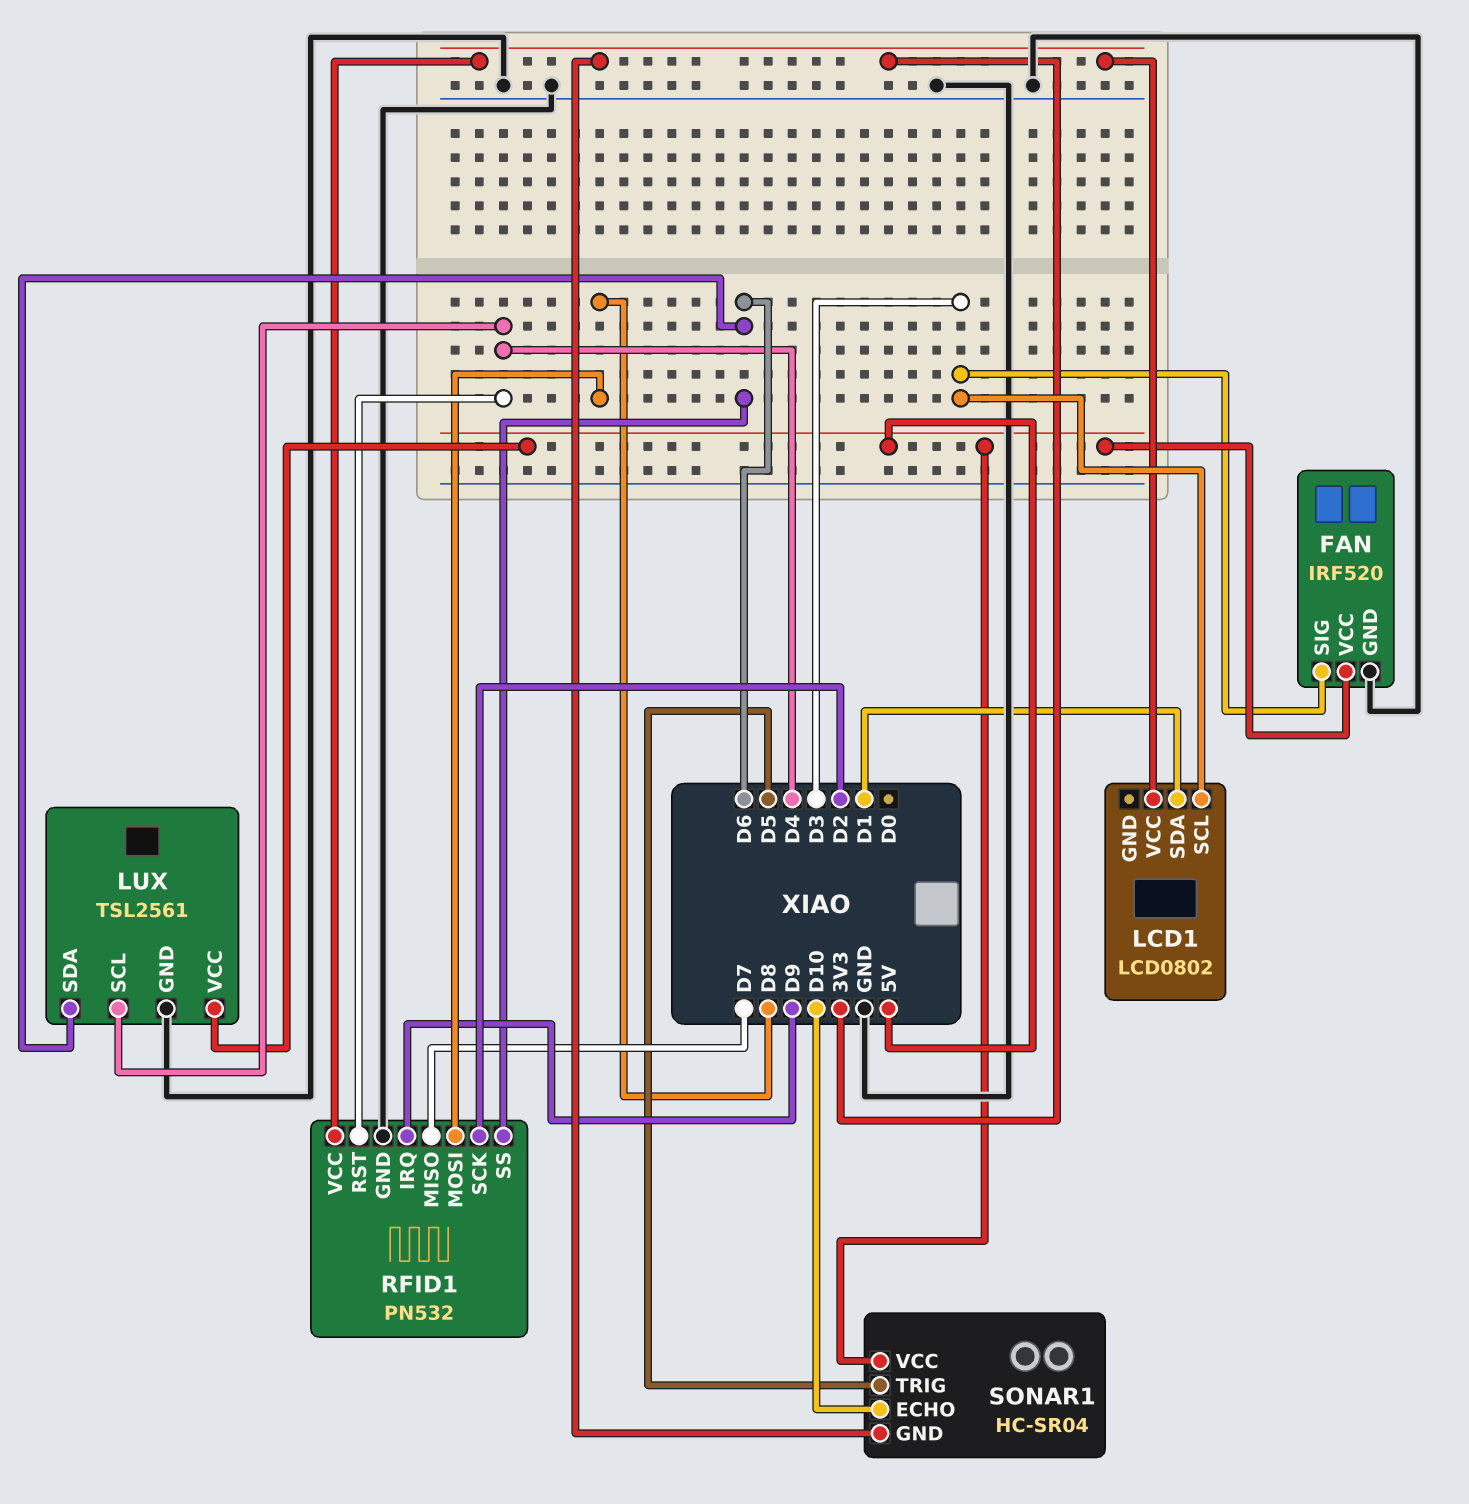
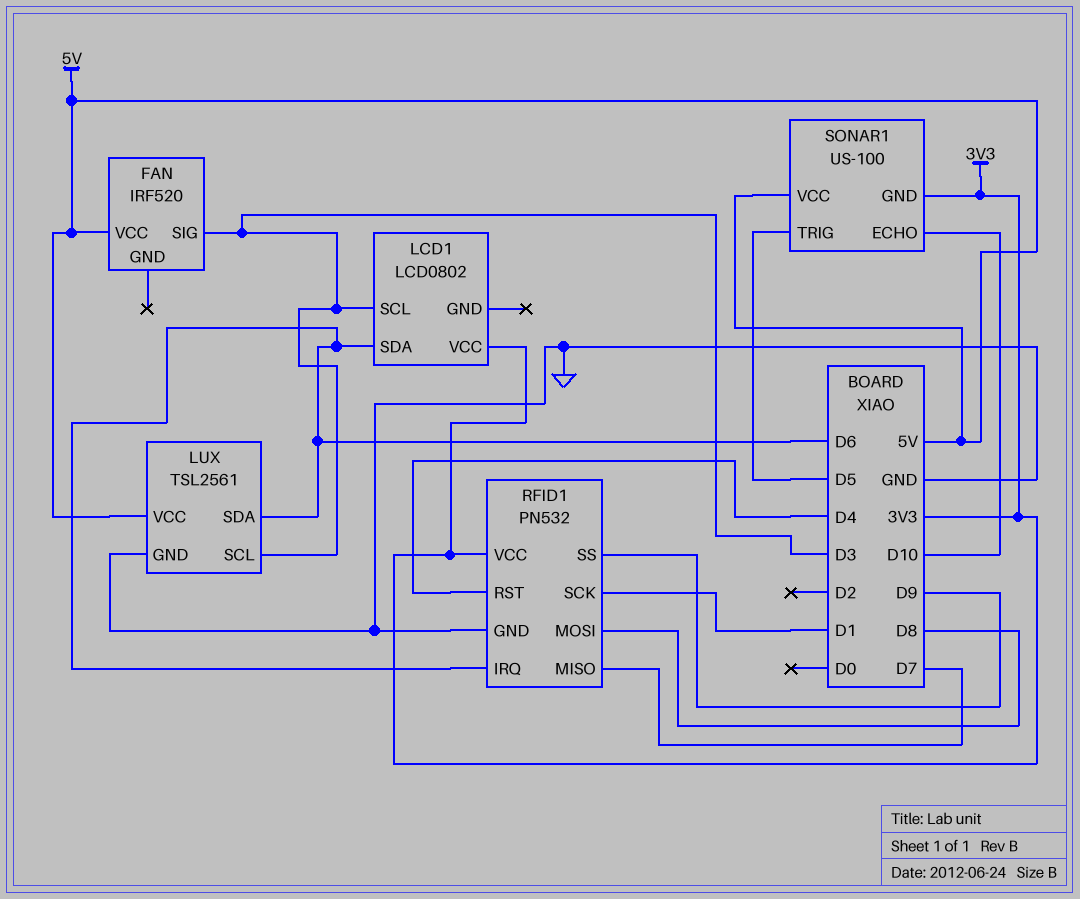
FAN pin GND: GND -> none
LCD1 pin SDA: D1 -> D6
LUX pin SCL: D4 -> D3
RFID1 pin IRQ: D9 -> D6
RFID1 pin SCK: D2 -> D1
RFID1 pin SS: D6 -> D9
SONAR1: HC-SR04 -> US-100

